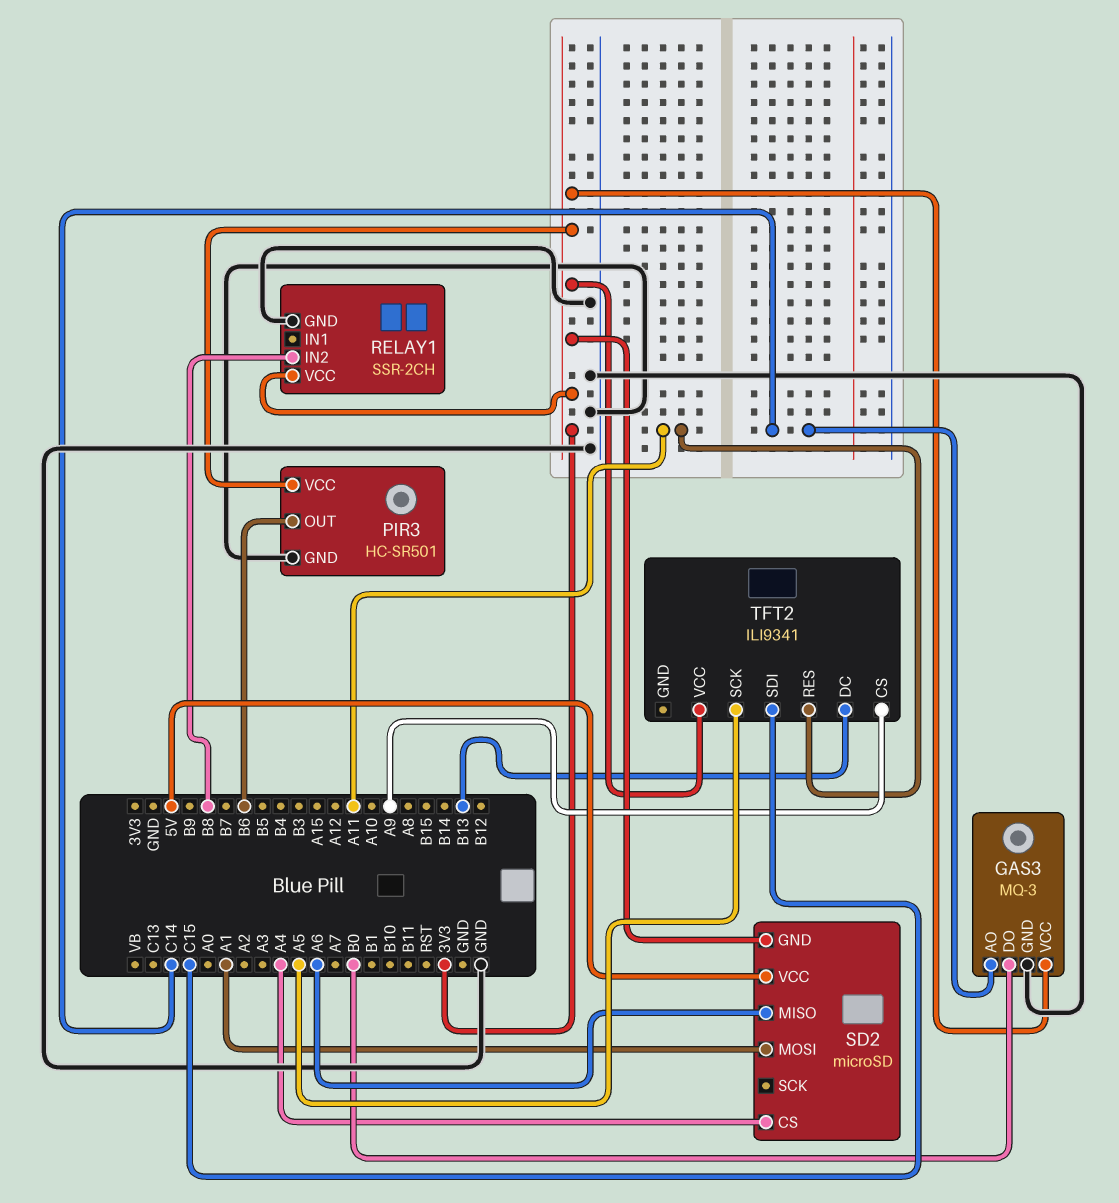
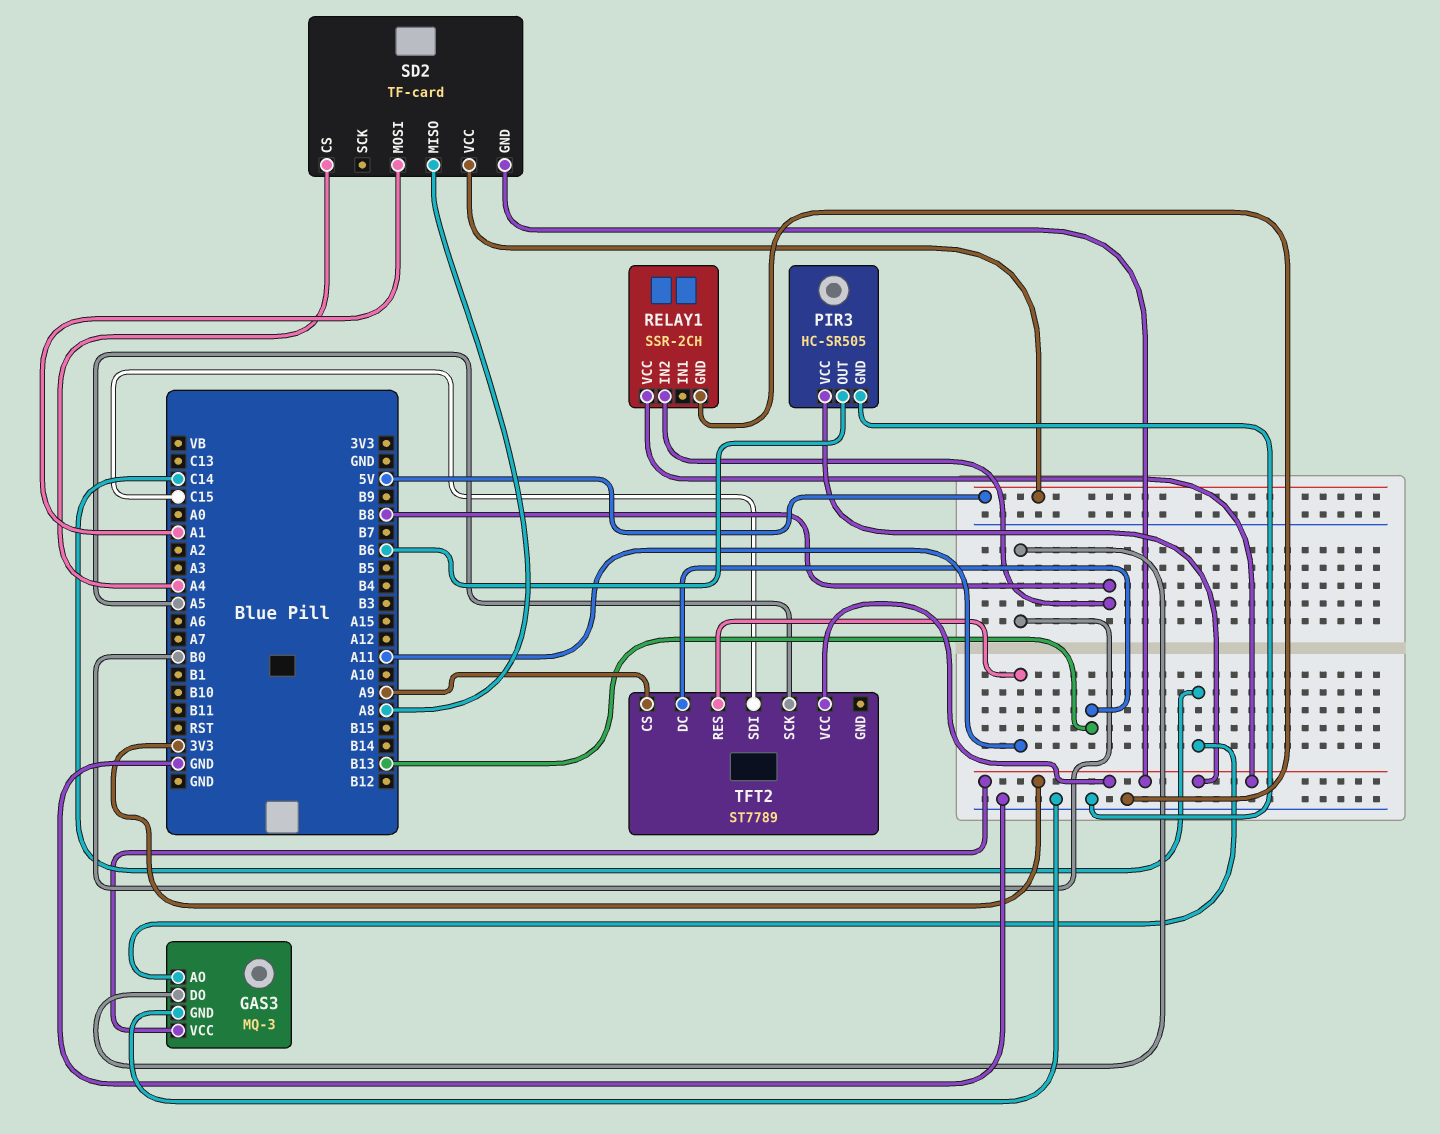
PIR3: HC-SR501 -> HC-SR505
SD2: microSD -> TF-card
SD2 pin MISO: A6 -> A8
TFT2: ILI9341 -> ST7789

